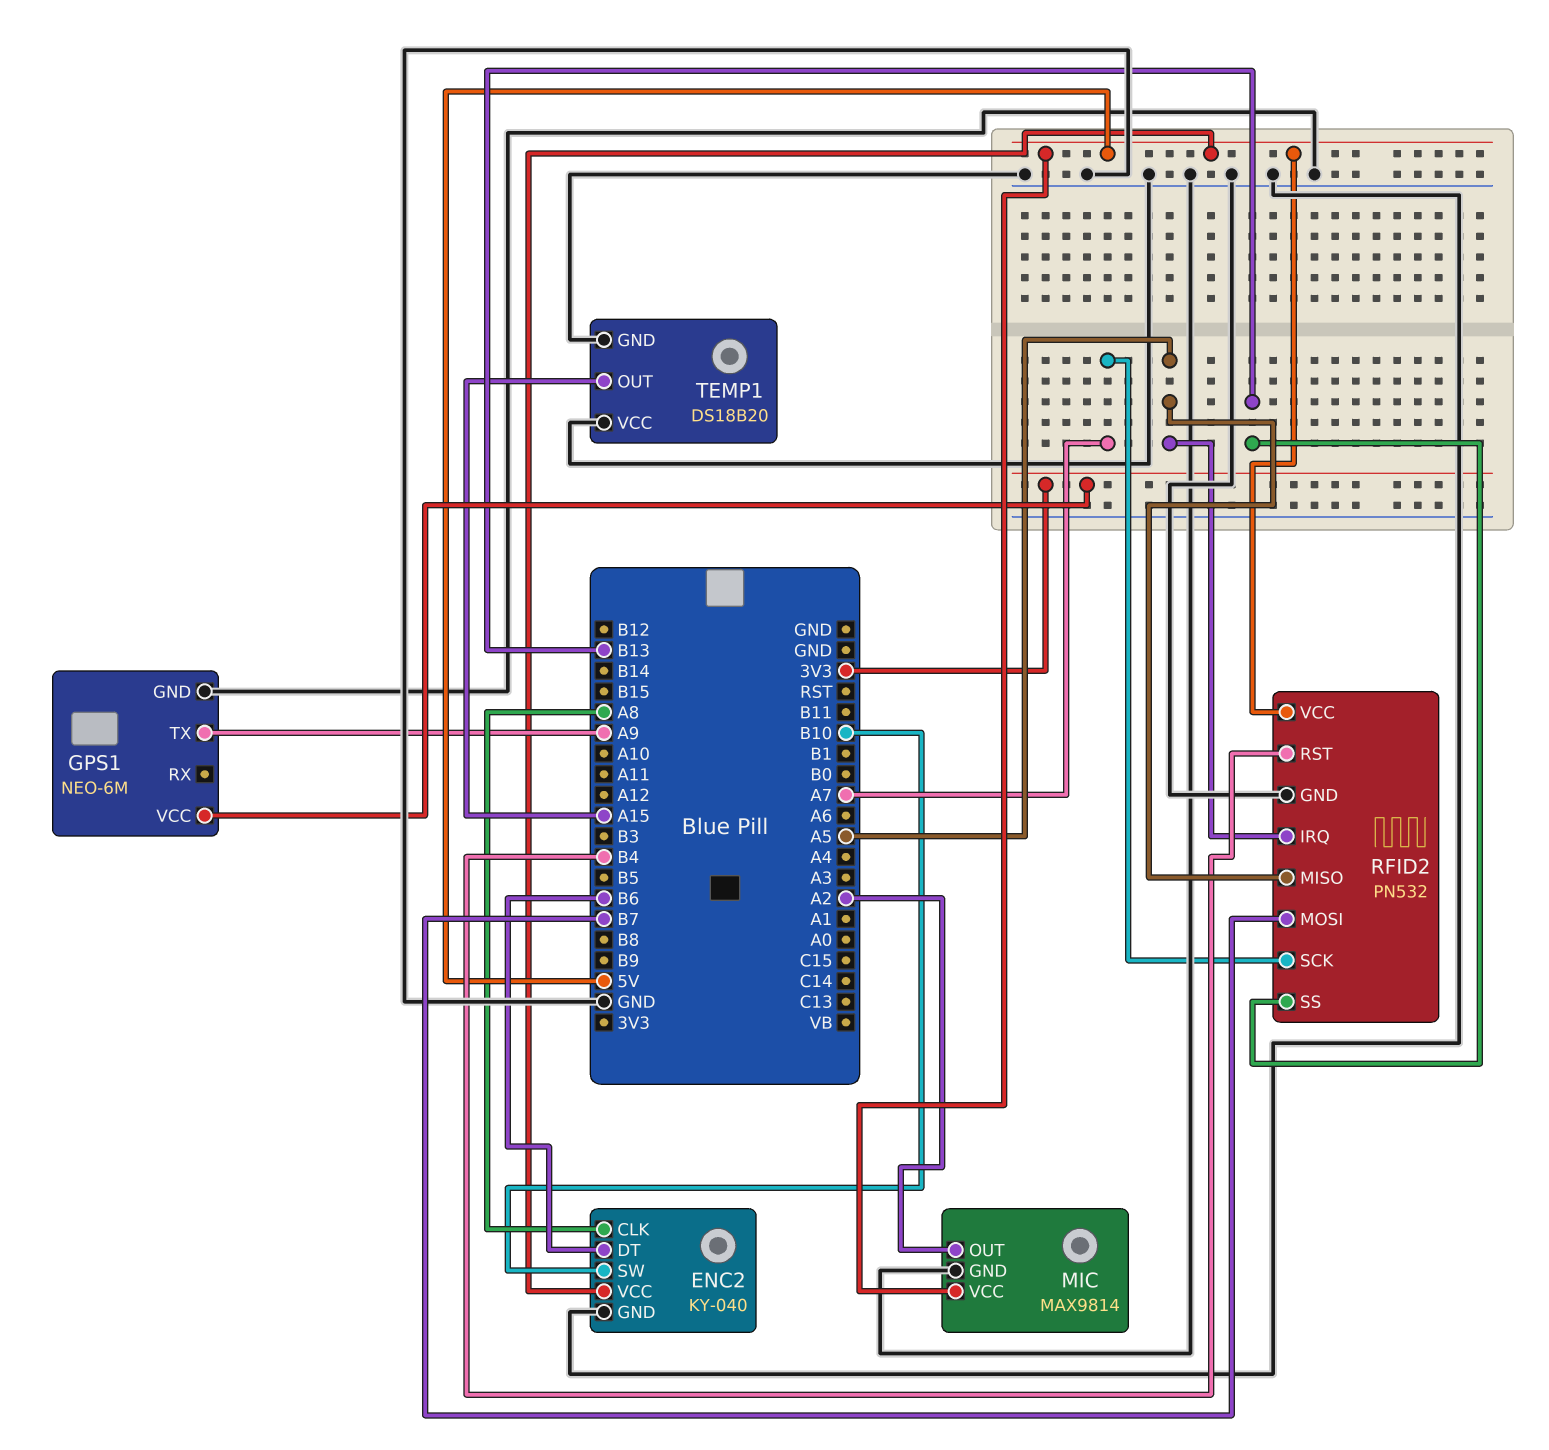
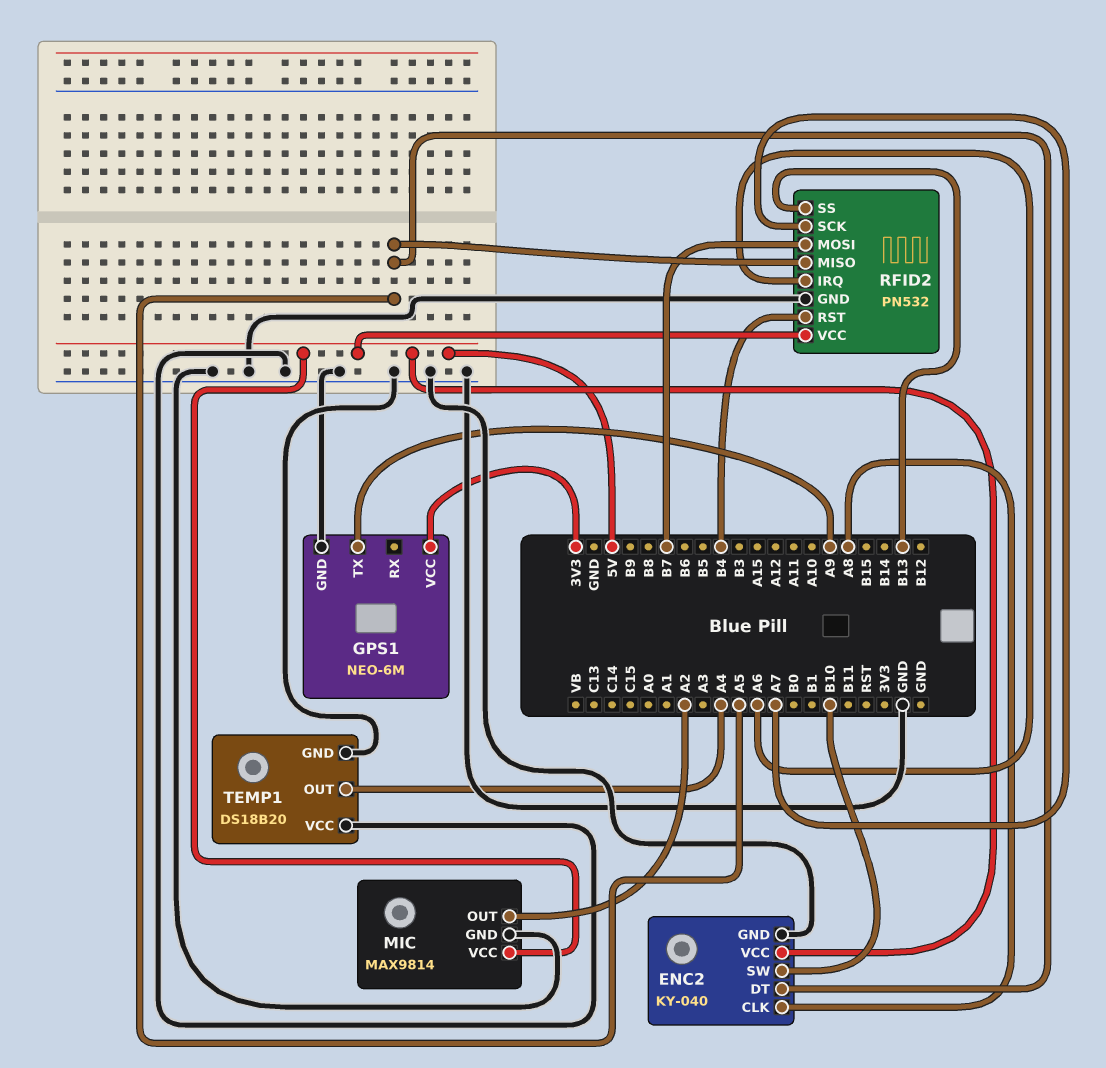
ENC2 pin DT: B6 -> A5
RFID2 pin IRQ: A5 -> A6
TEMP1 pin OUT: A15 -> A4

